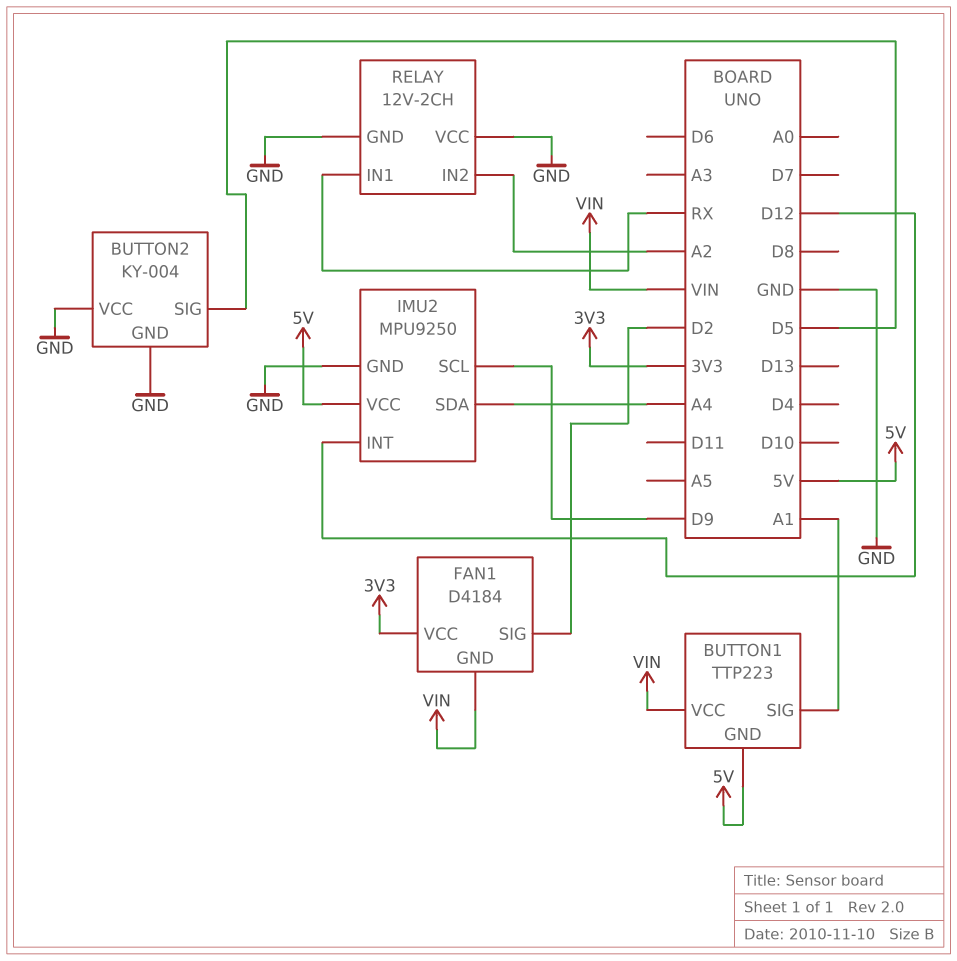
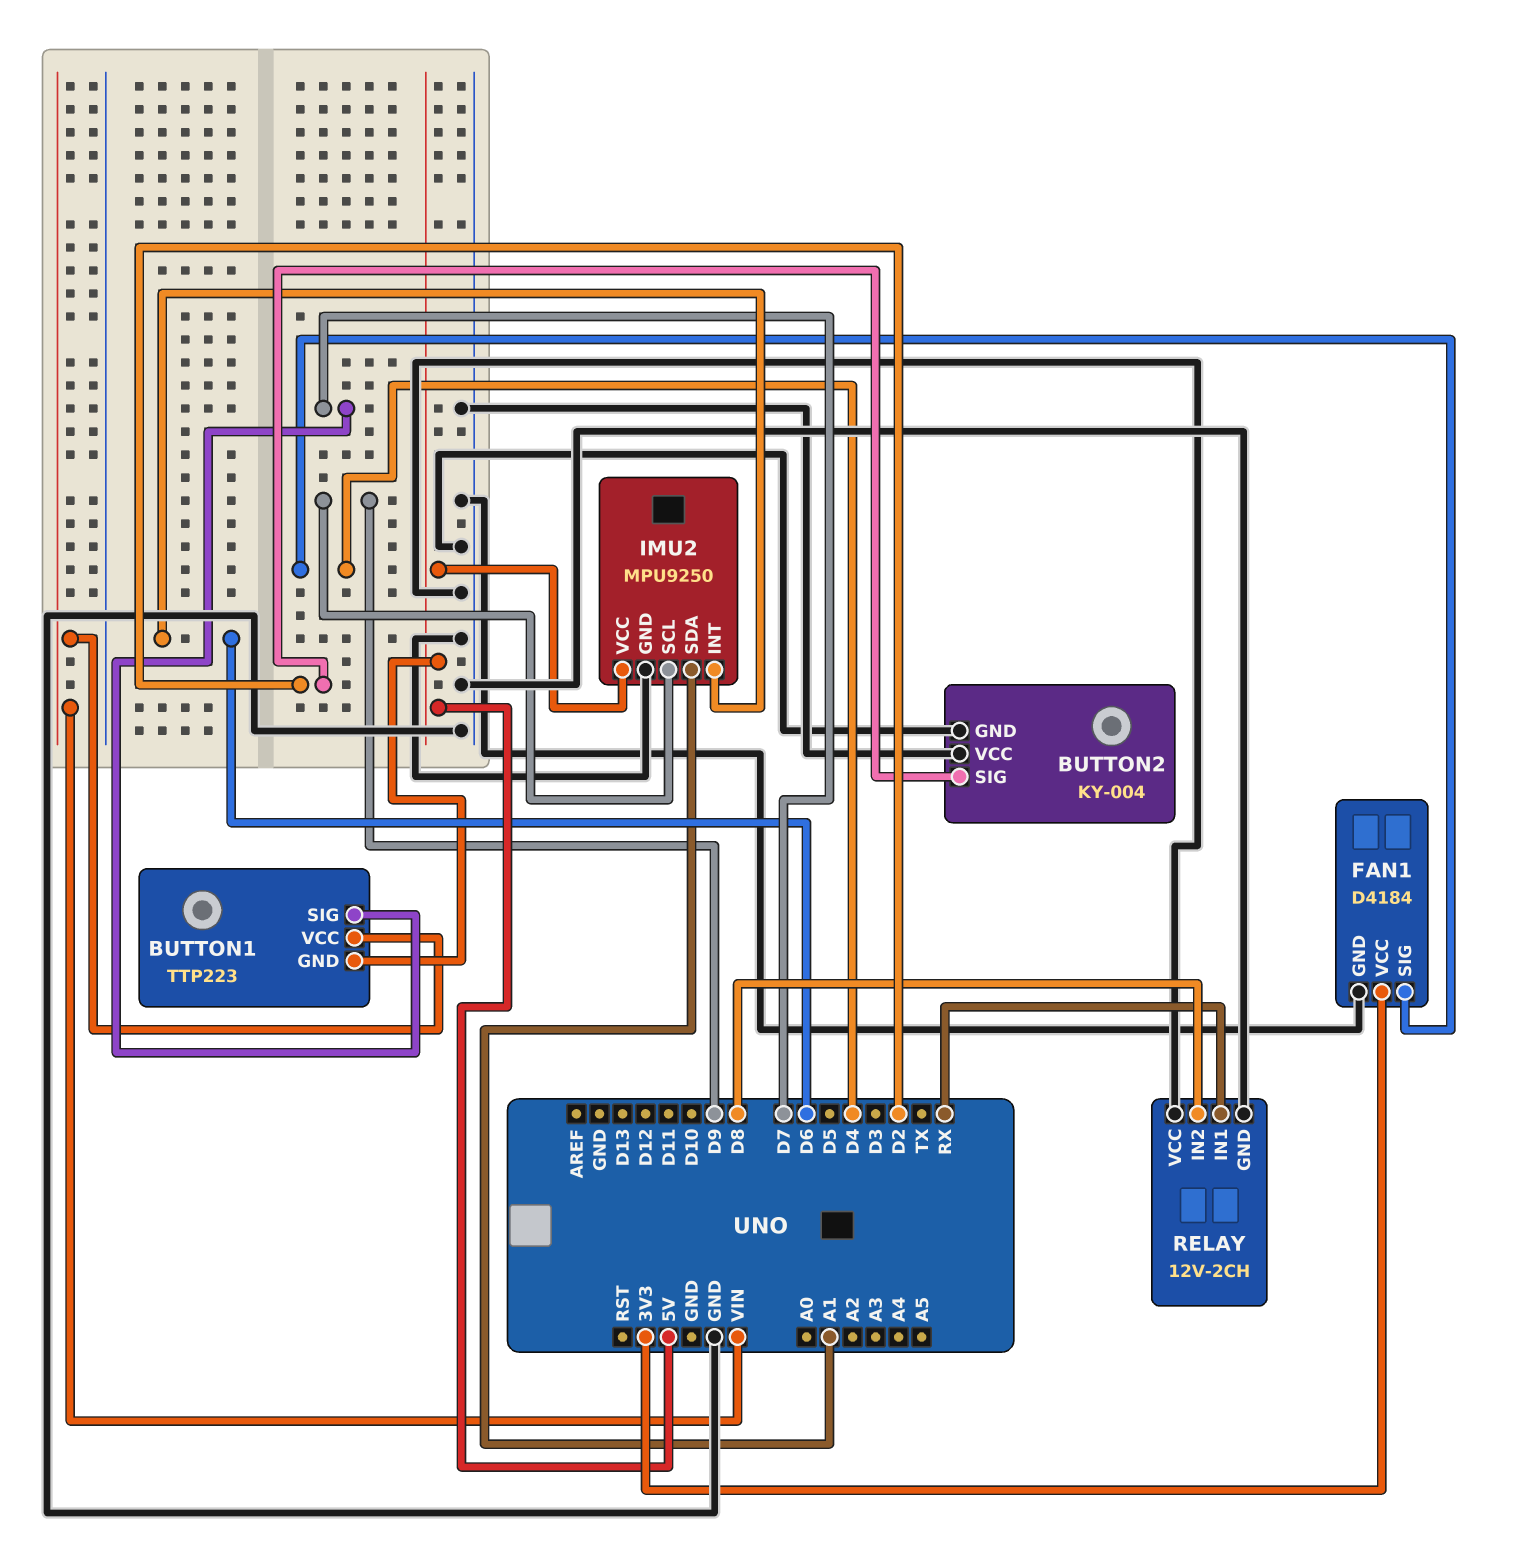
BUTTON1 pin SIG: A1 -> D7
BUTTON2 pin SIG: D5 -> D2
FAN1 pin GND: VIN -> GND
FAN1 pin SIG: D2 -> D4
IMU2 pin INT: D12 -> D6
IMU2 pin SDA: A4 -> A1
RELAY pin IN2: A2 -> D8

